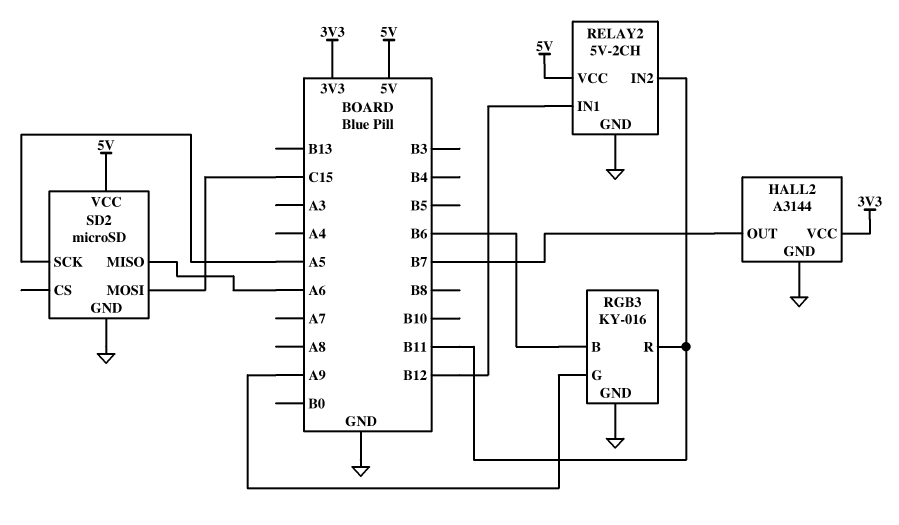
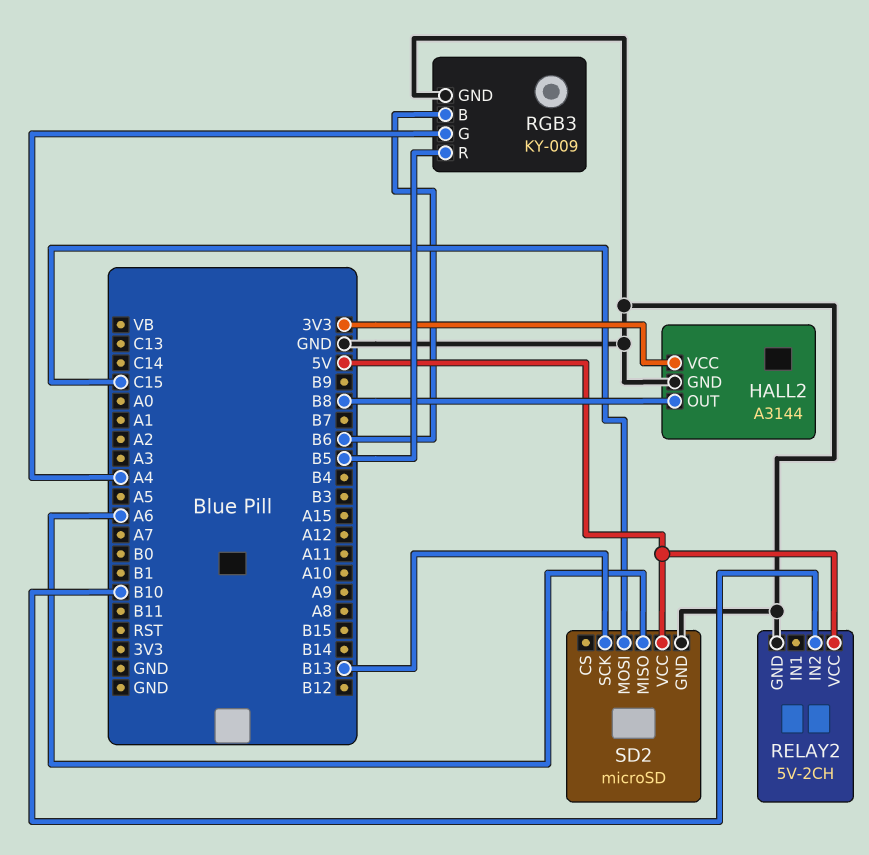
HALL2 pin OUT: B7 -> B8
RELAY2 pin IN1: B12 -> none
RELAY2 pin IN2: B11 -> B10
RGB3: KY-016 -> KY-009
RGB3 pin G: A9 -> A4
RGB3 pin R: B11 -> B5
SD2 pin SCK: A5 -> B13

